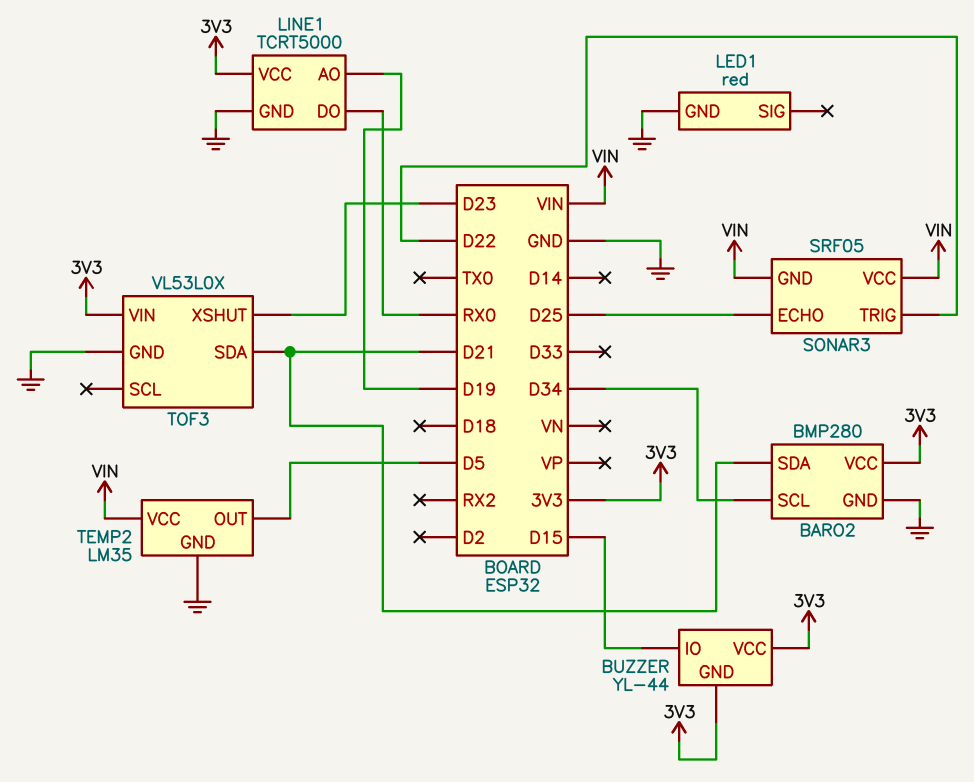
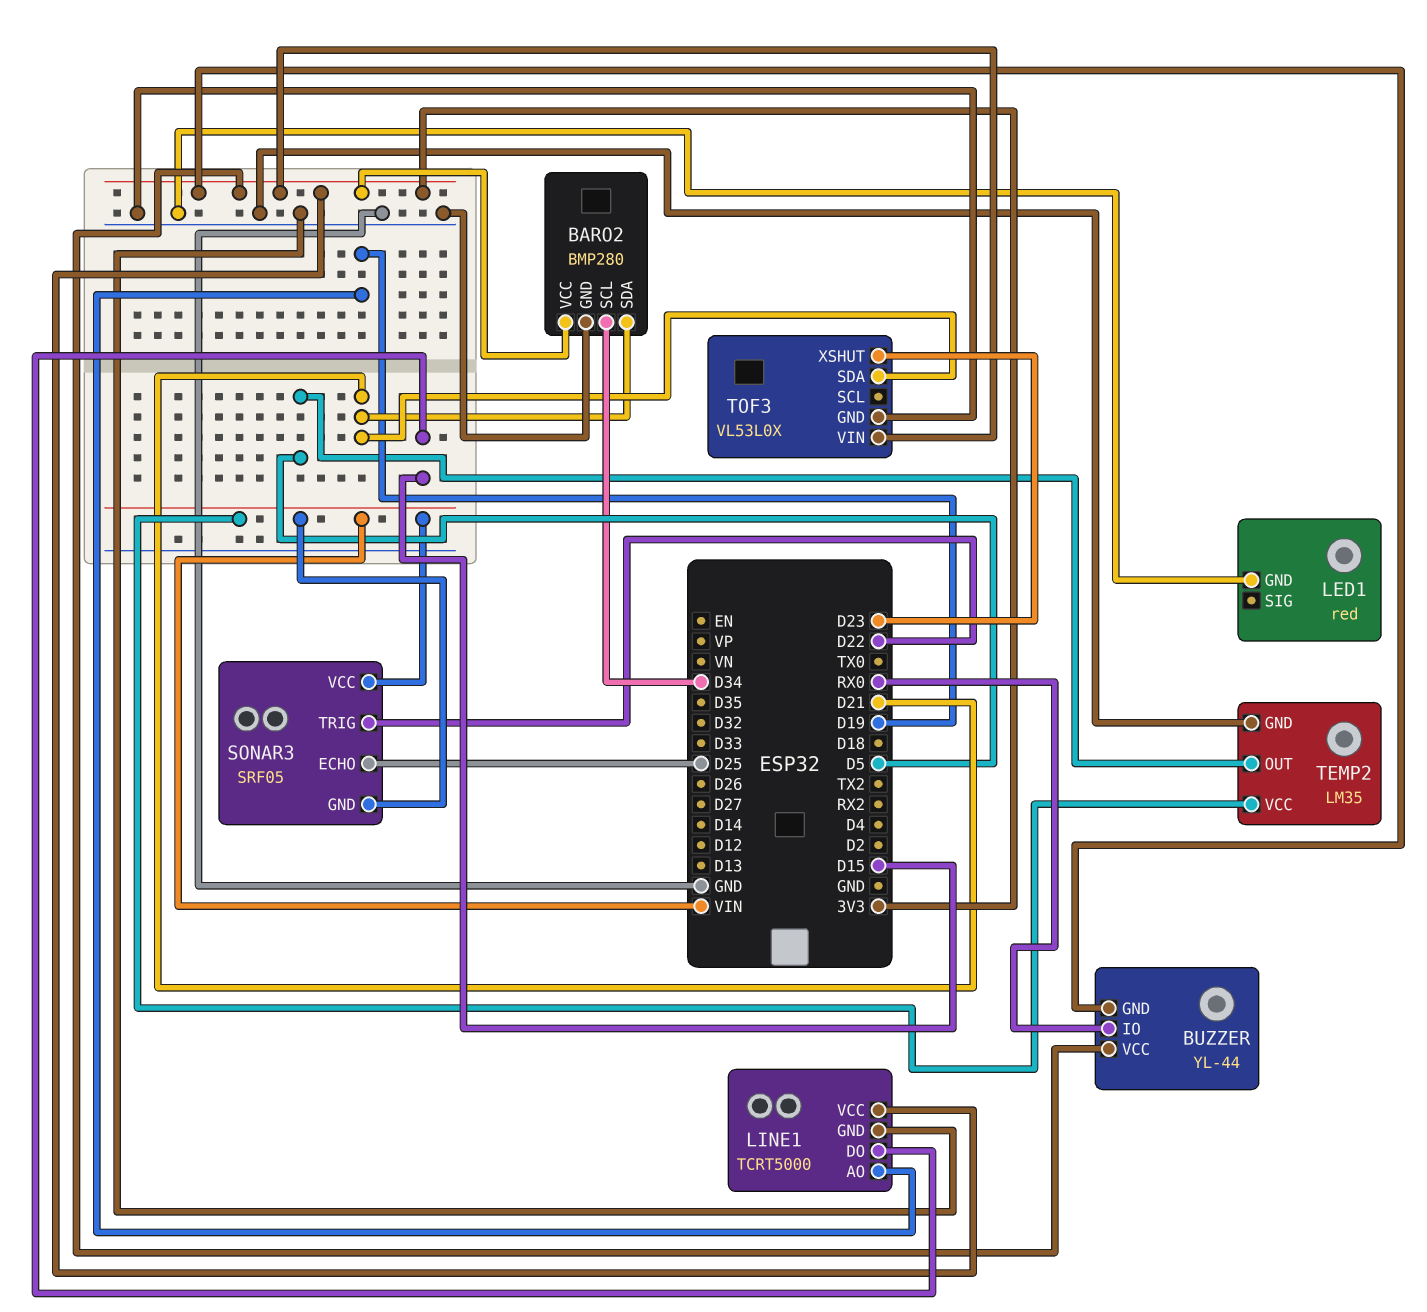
BUZZER pin IO: D15 -> RX0
LINE1 pin DO: RX0 -> D15

